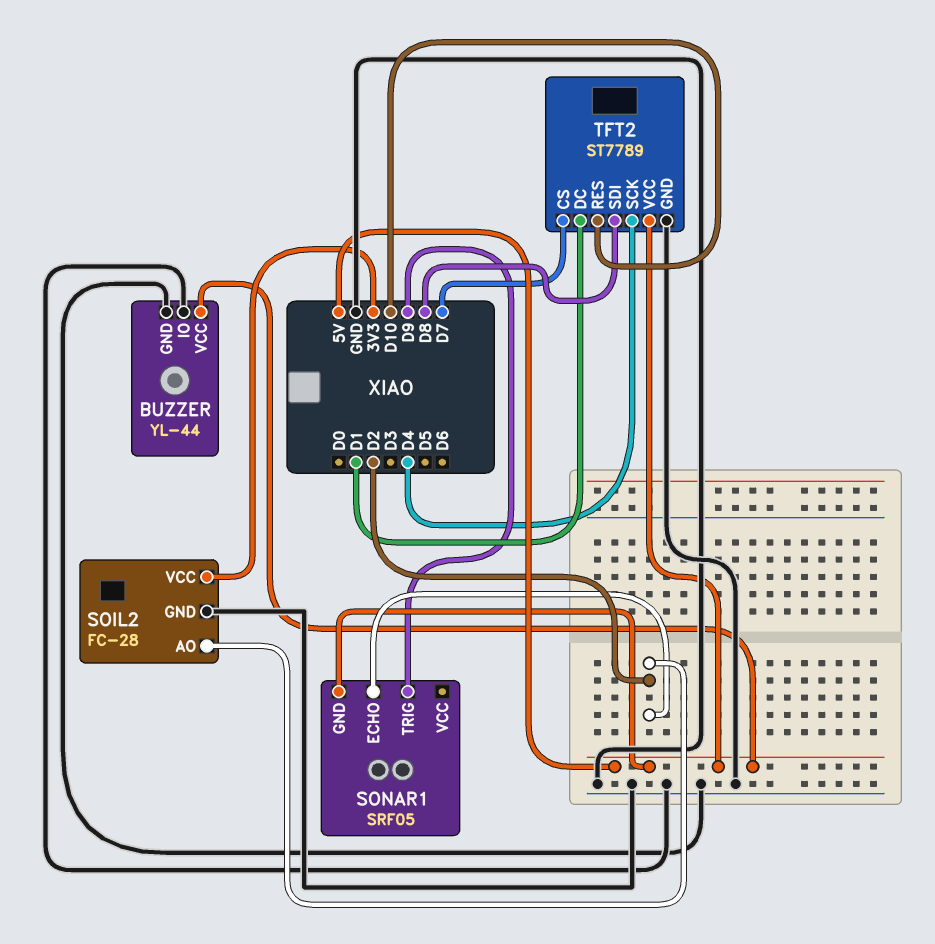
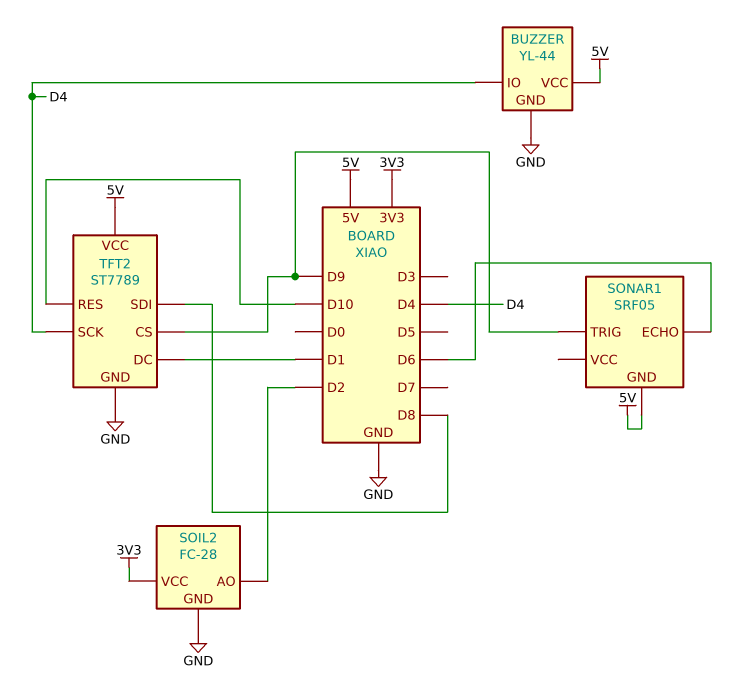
BUZZER pin IO: GND -> D4
SONAR1 pin ECHO: D2 -> D6
TFT2 pin CS: D7 -> D9

